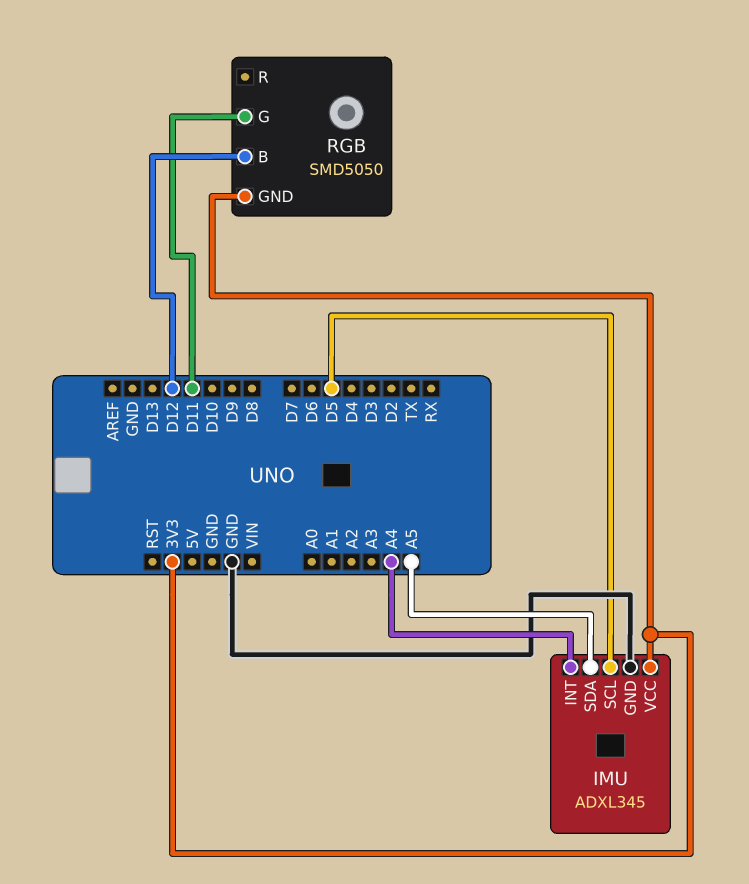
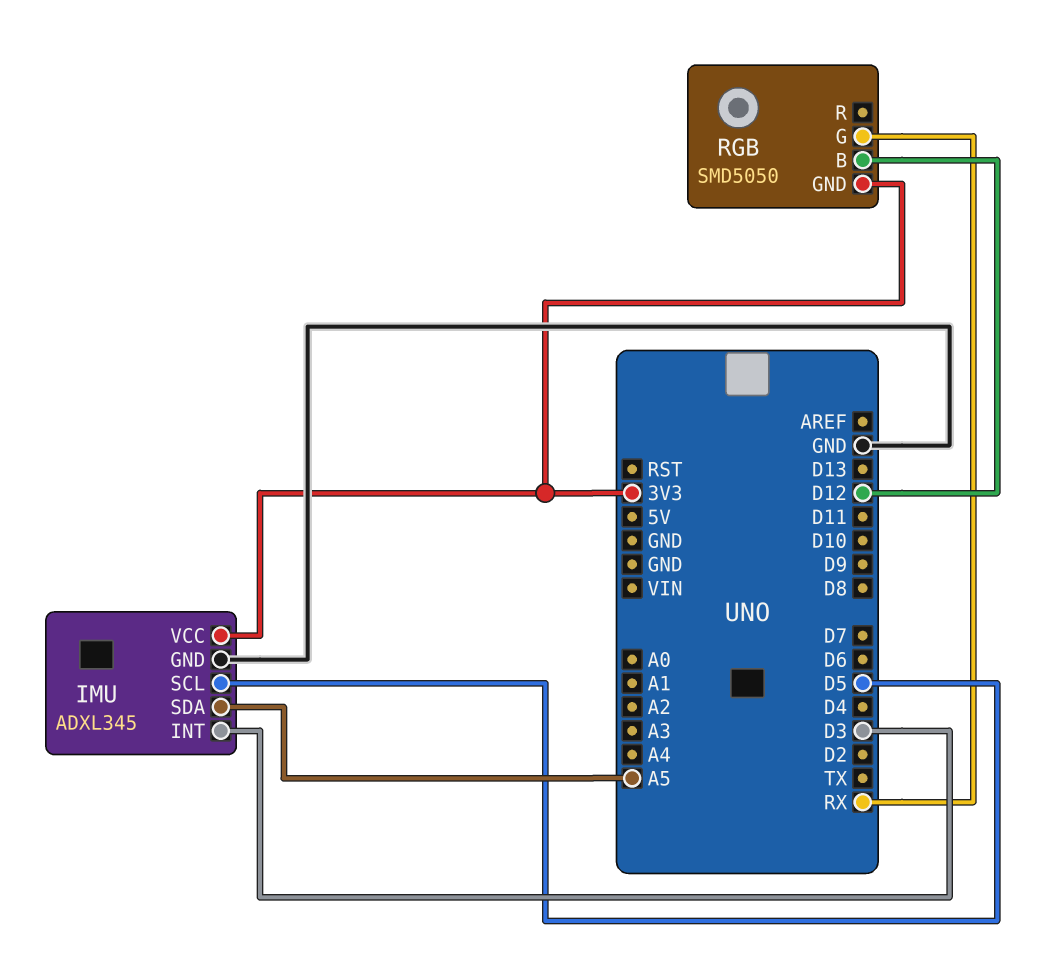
IMU pin INT: A4 -> D3
RGB pin G: D11 -> RX

